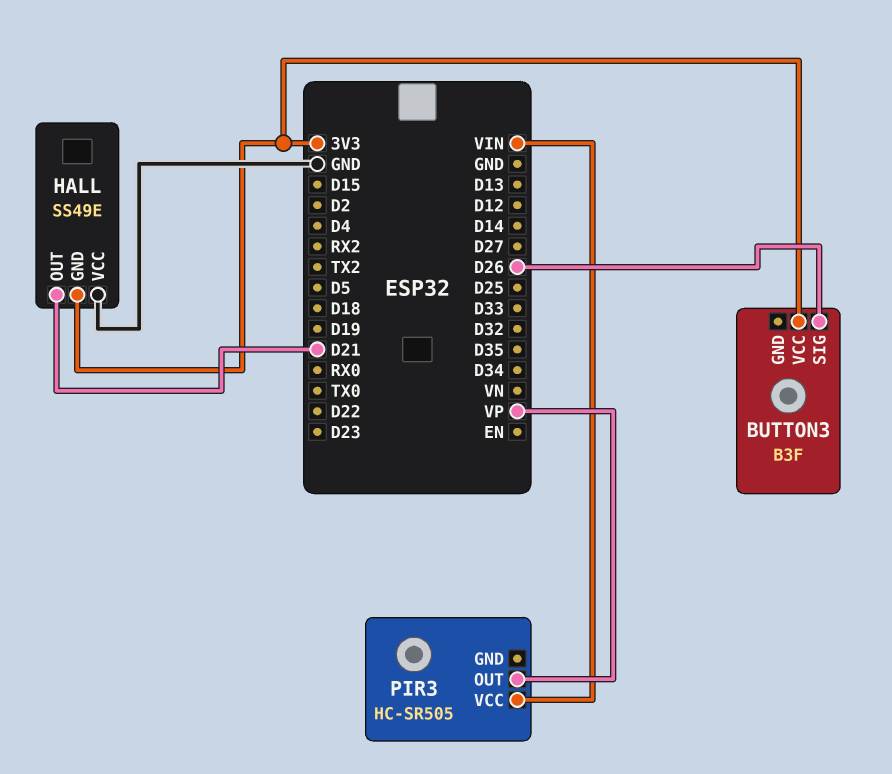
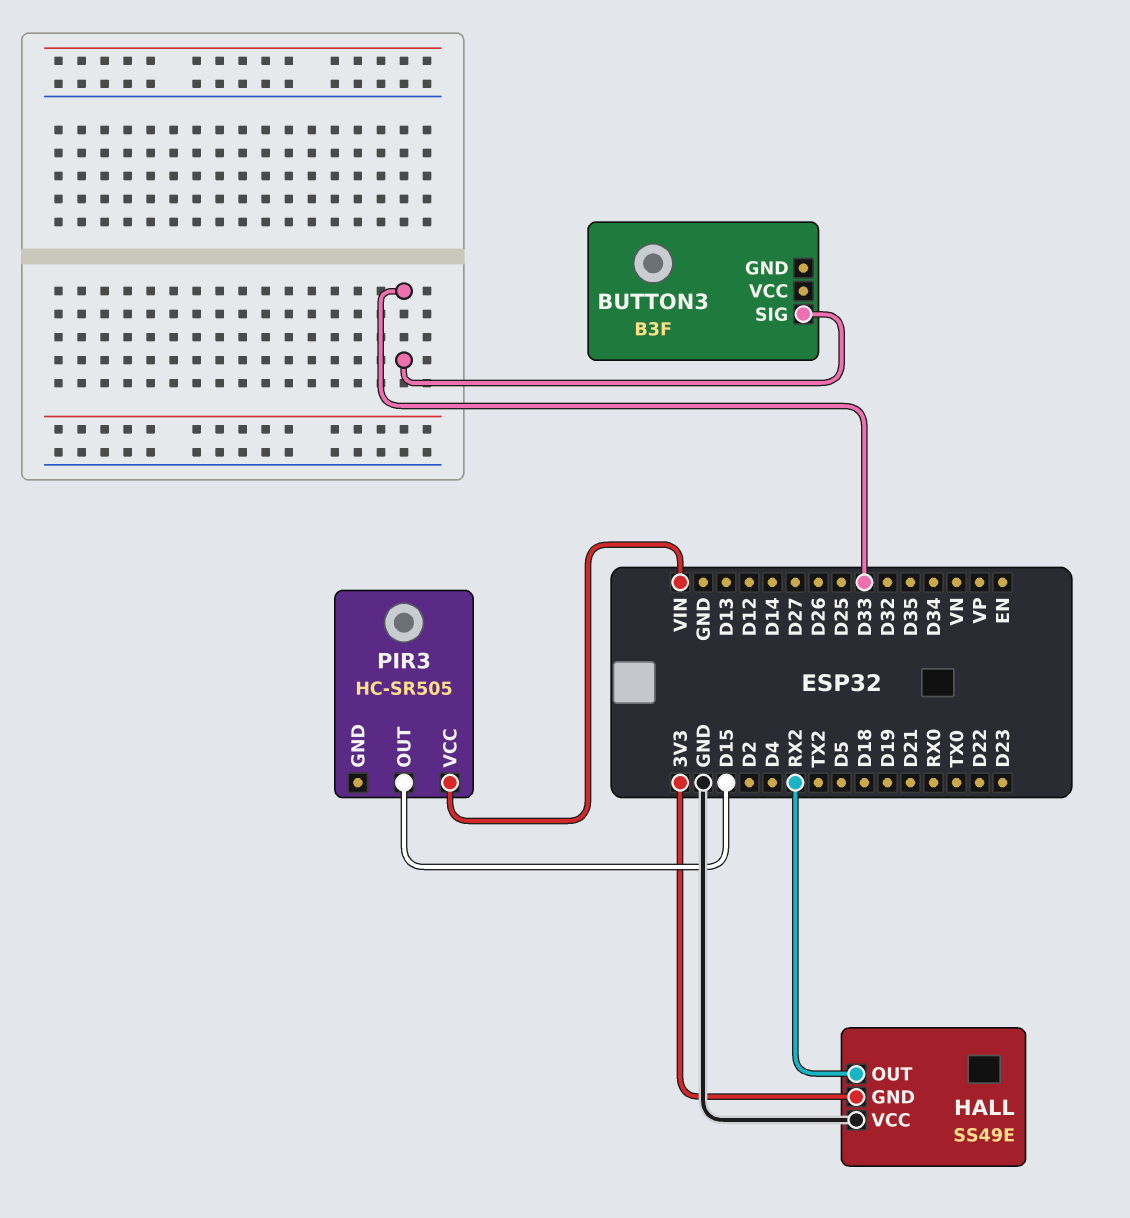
BUTTON3 pin SIG: D26 -> D33
BUTTON3 pin VCC: 3V3 -> none
HALL pin OUT: D21 -> RX2
PIR3 pin OUT: VP -> D15

